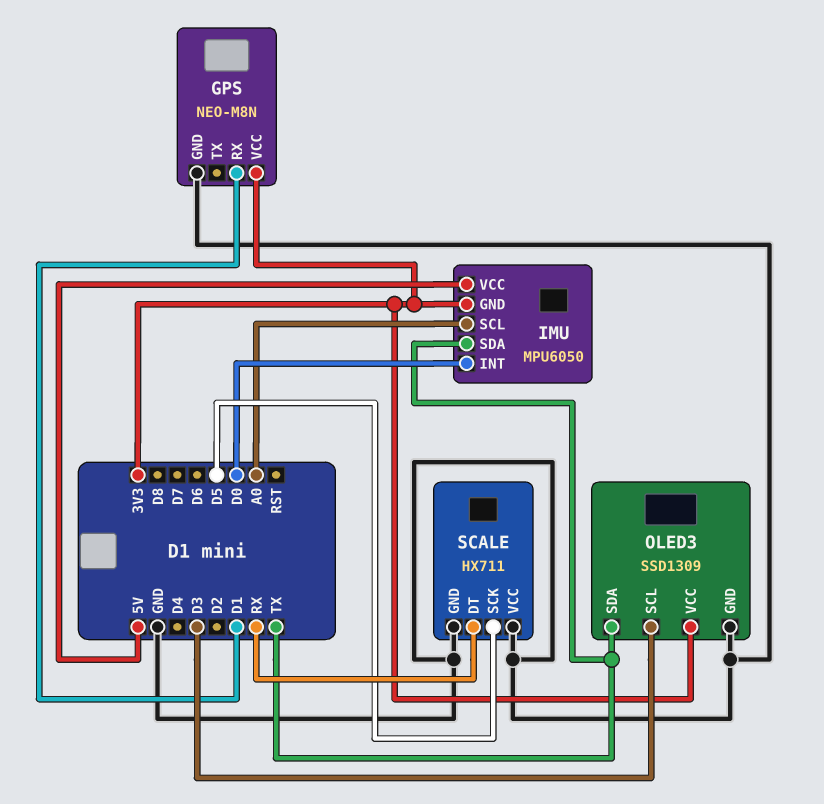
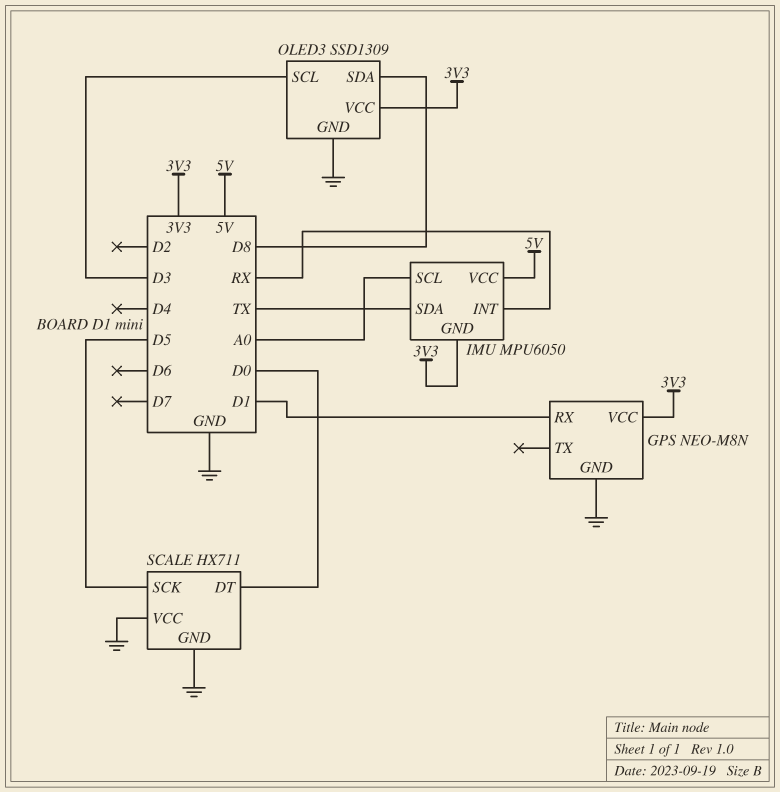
IMU pin INT: D0 -> RX
OLED3 pin SDA: TX -> D8
SCALE pin DT: RX -> D0

